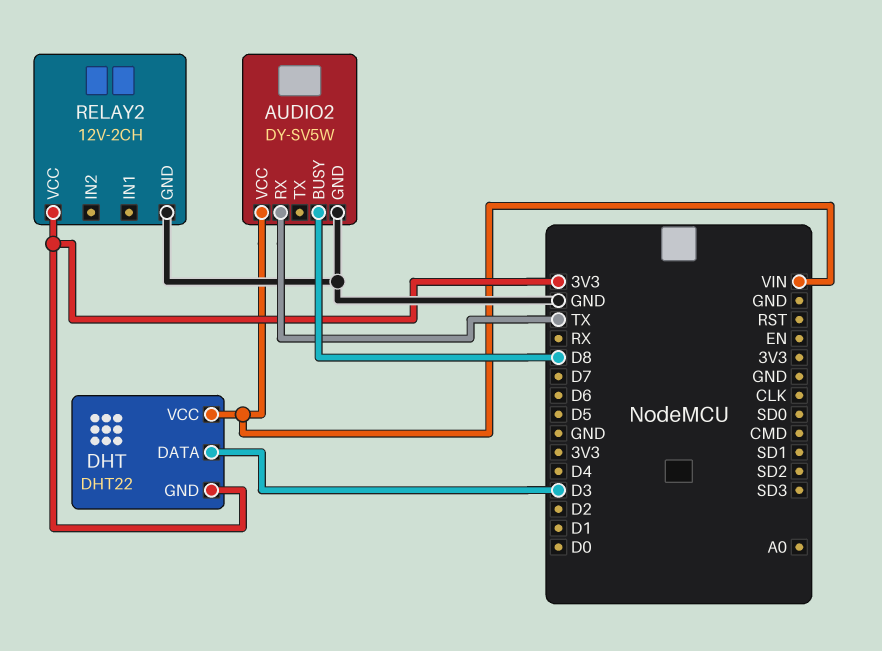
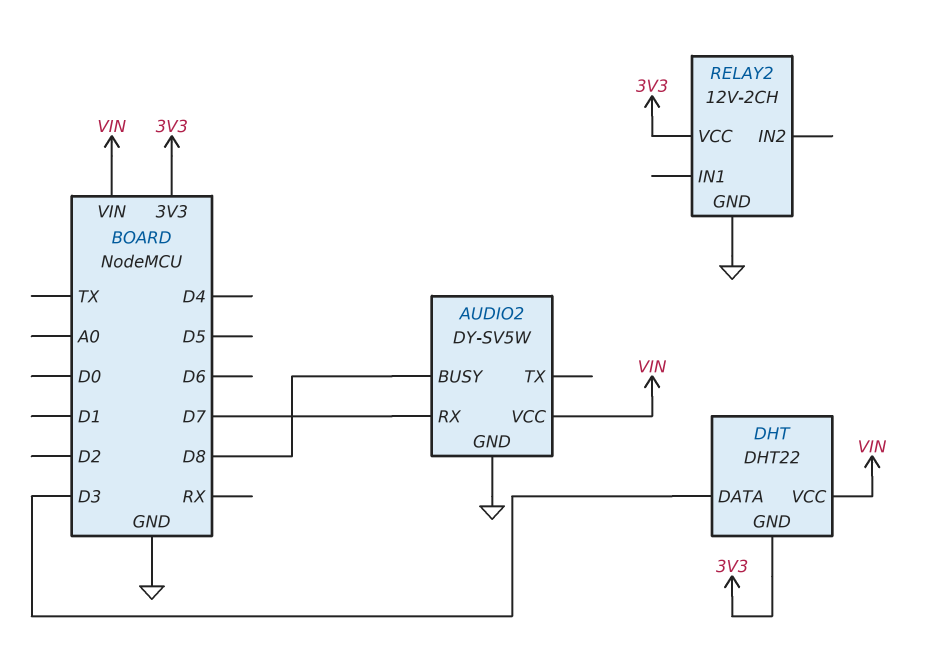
AUDIO2 pin RX: TX -> D7

